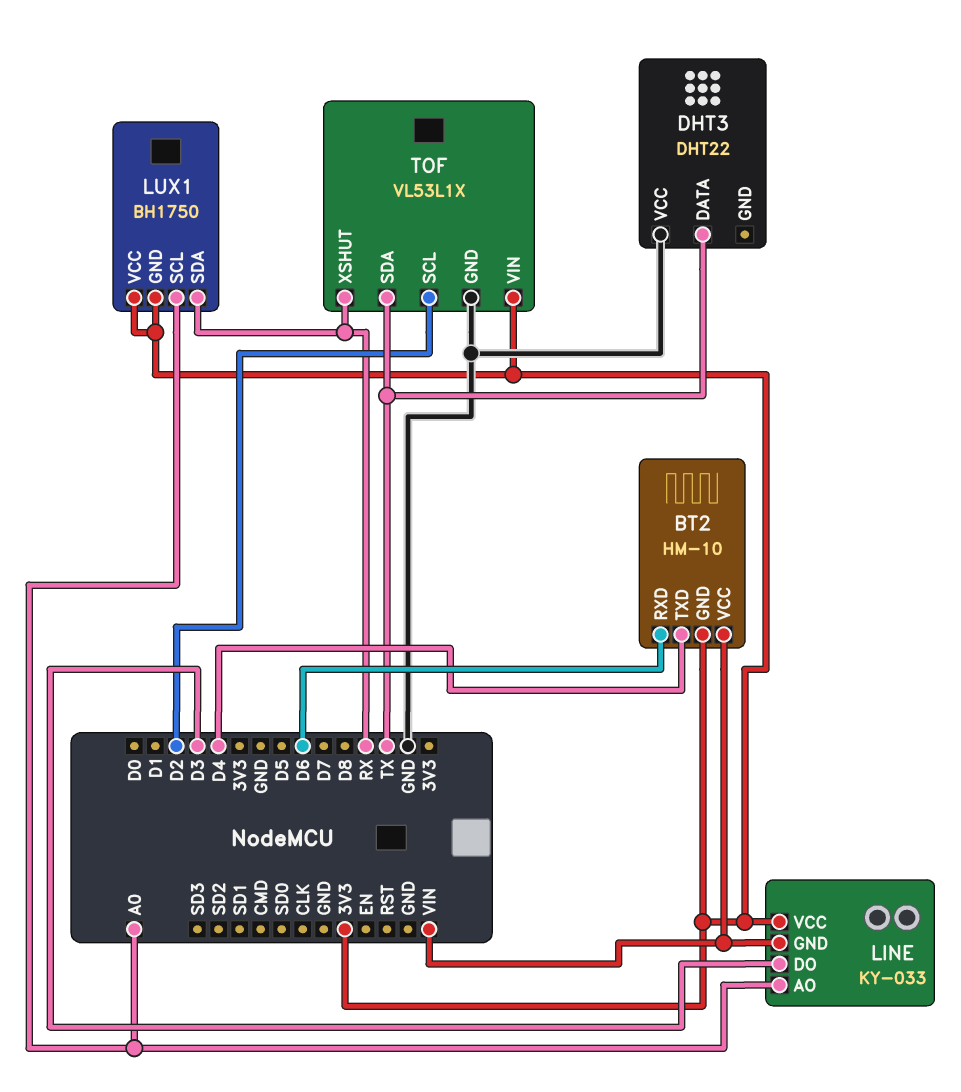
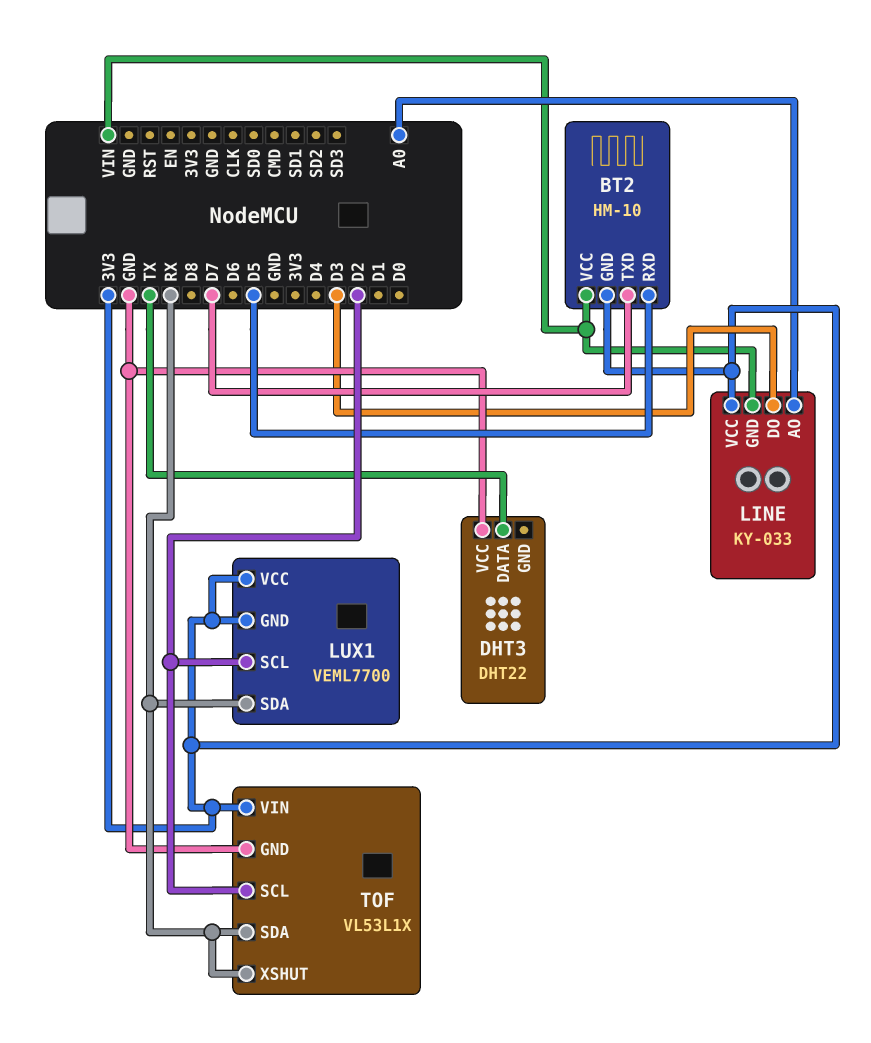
BT2 pin RXD: D6 -> D5
BT2 pin TXD: D4 -> D7
LUX1: BH1750 -> VEML7700
LUX1 pin SCL: A0 -> D2
TOF pin SDA: TX -> RX

